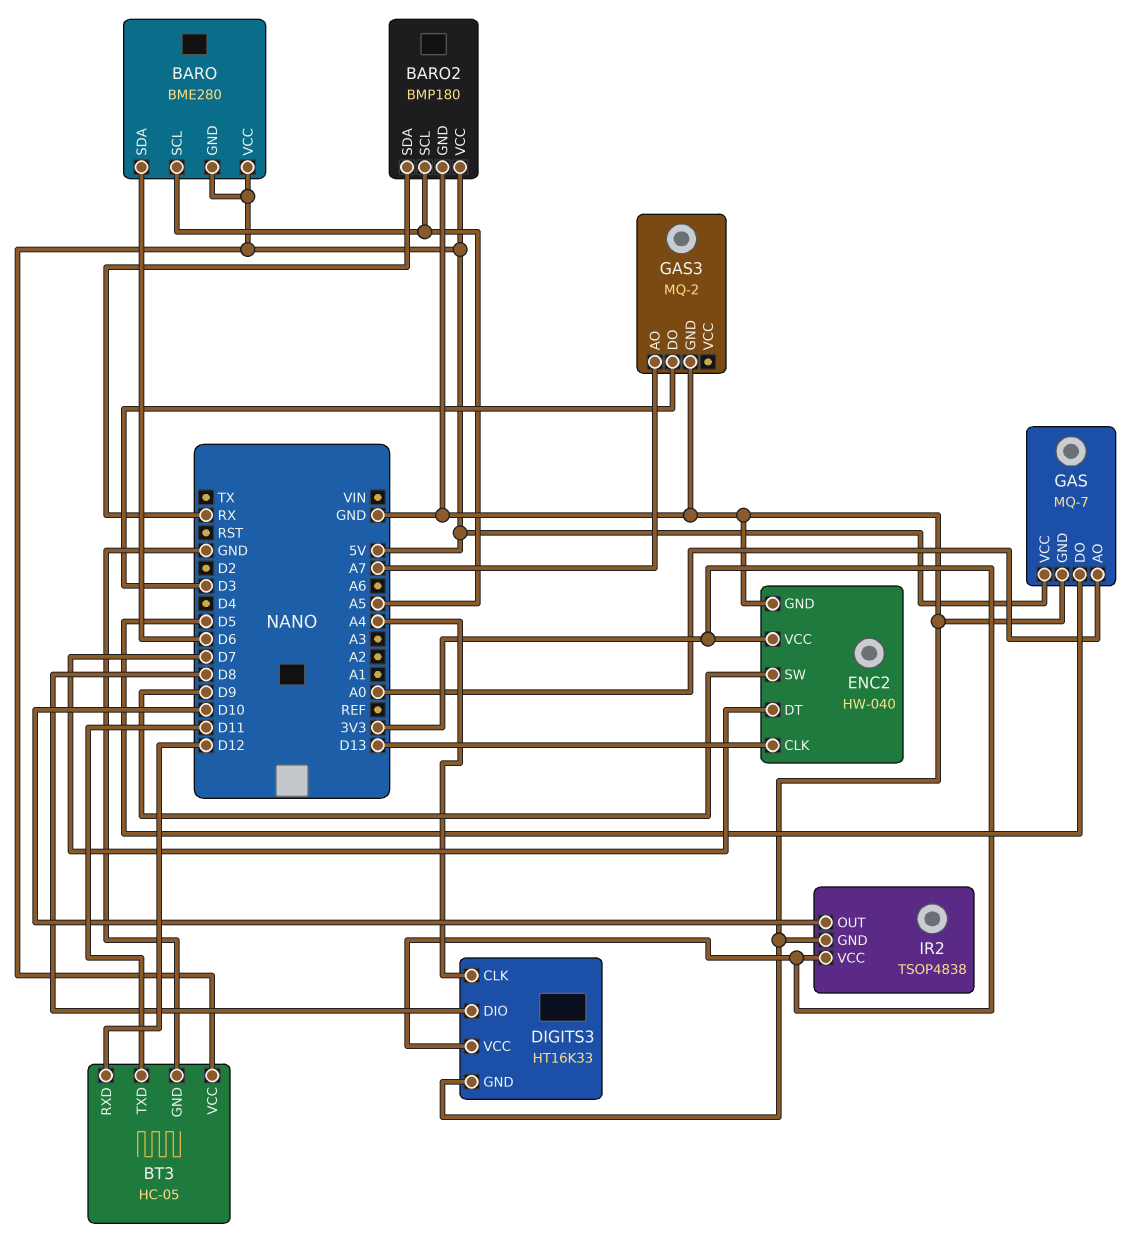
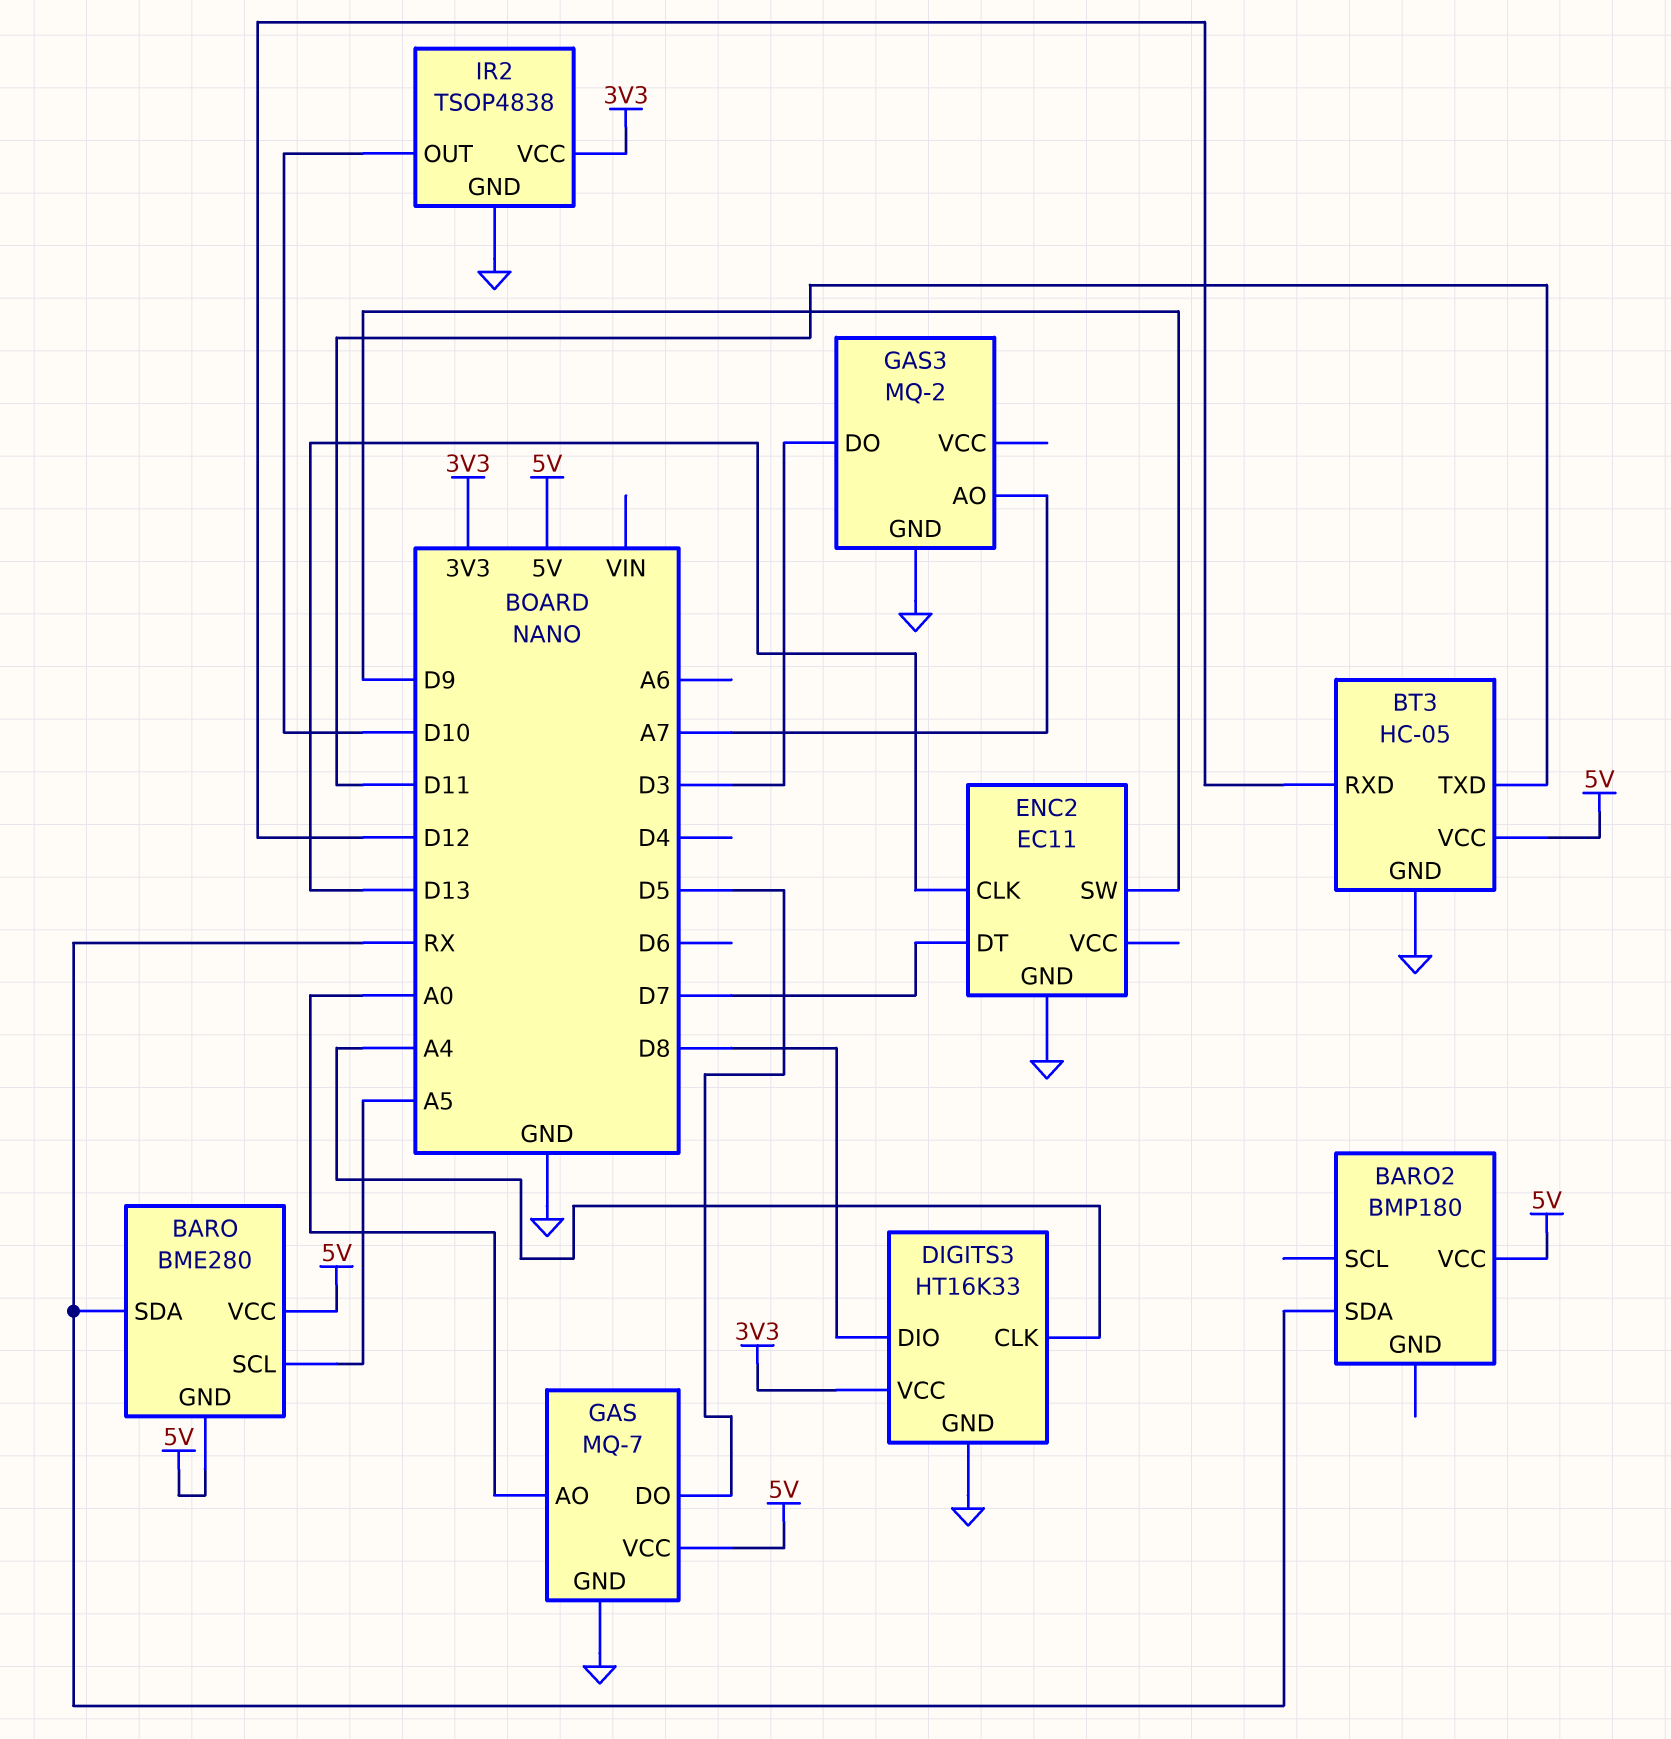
BARO pin SDA: D6 -> RX
BARO2 pin GND: GND -> none
BARO2 pin SCL: A5 -> none
ENC2: HW-040 -> EC11
ENC2 pin VCC: 3V3 -> none

